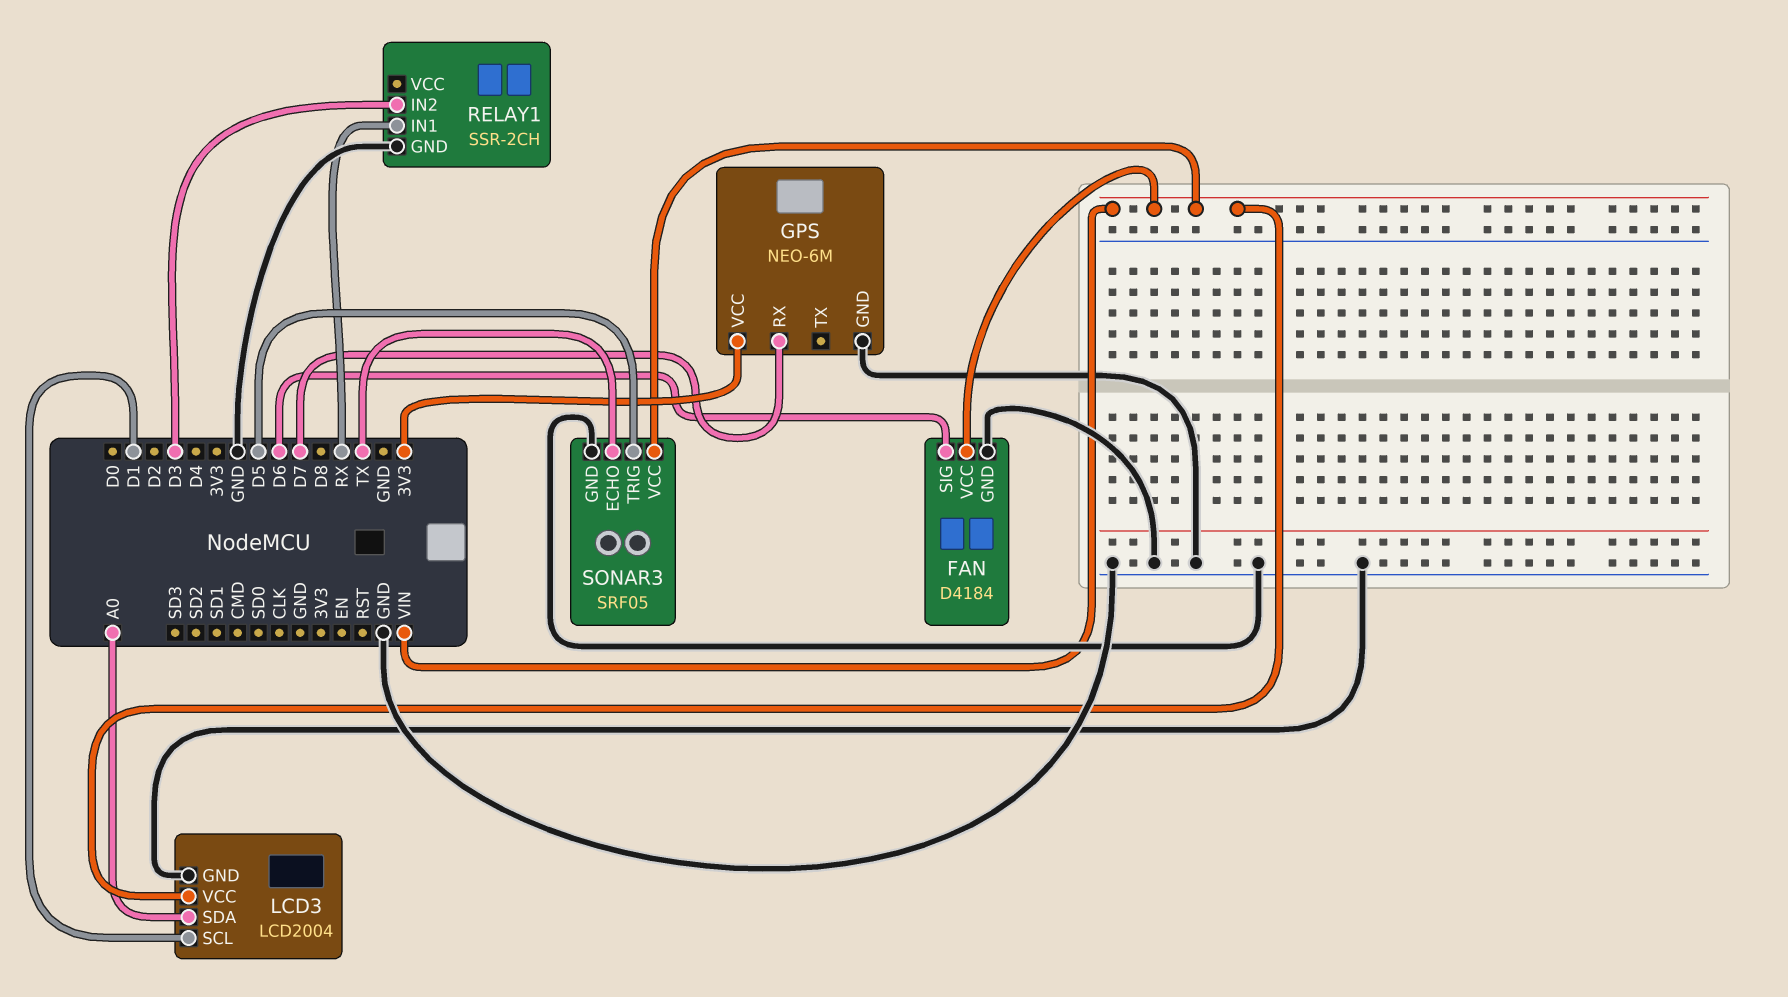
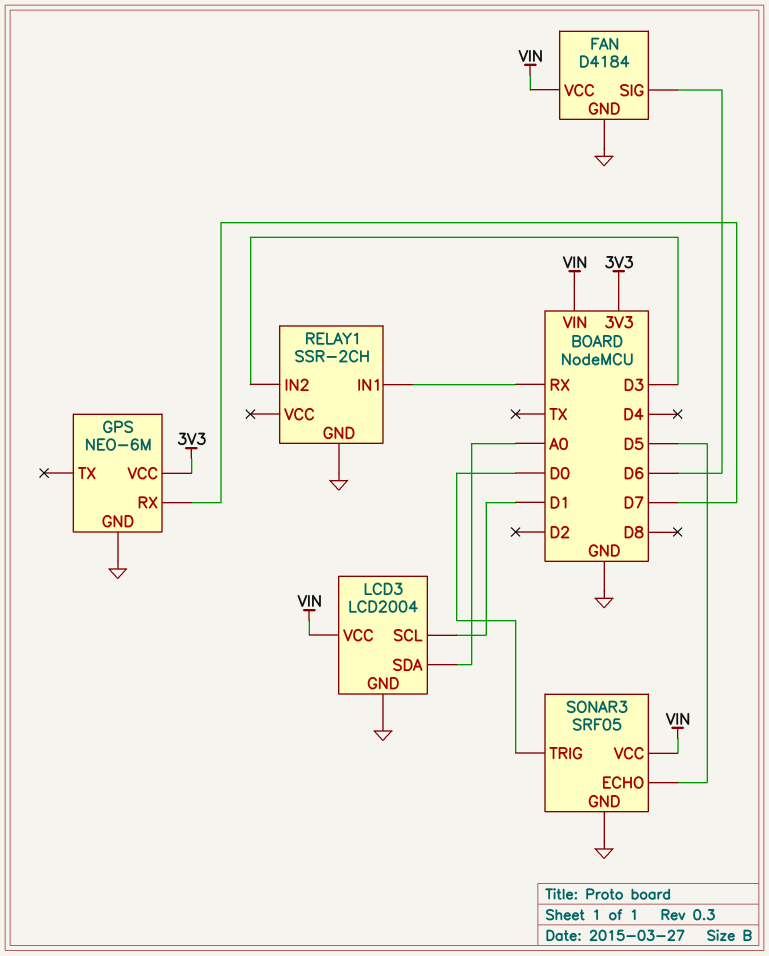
SONAR3 pin ECHO: TX -> D5
SONAR3 pin TRIG: D5 -> D0

